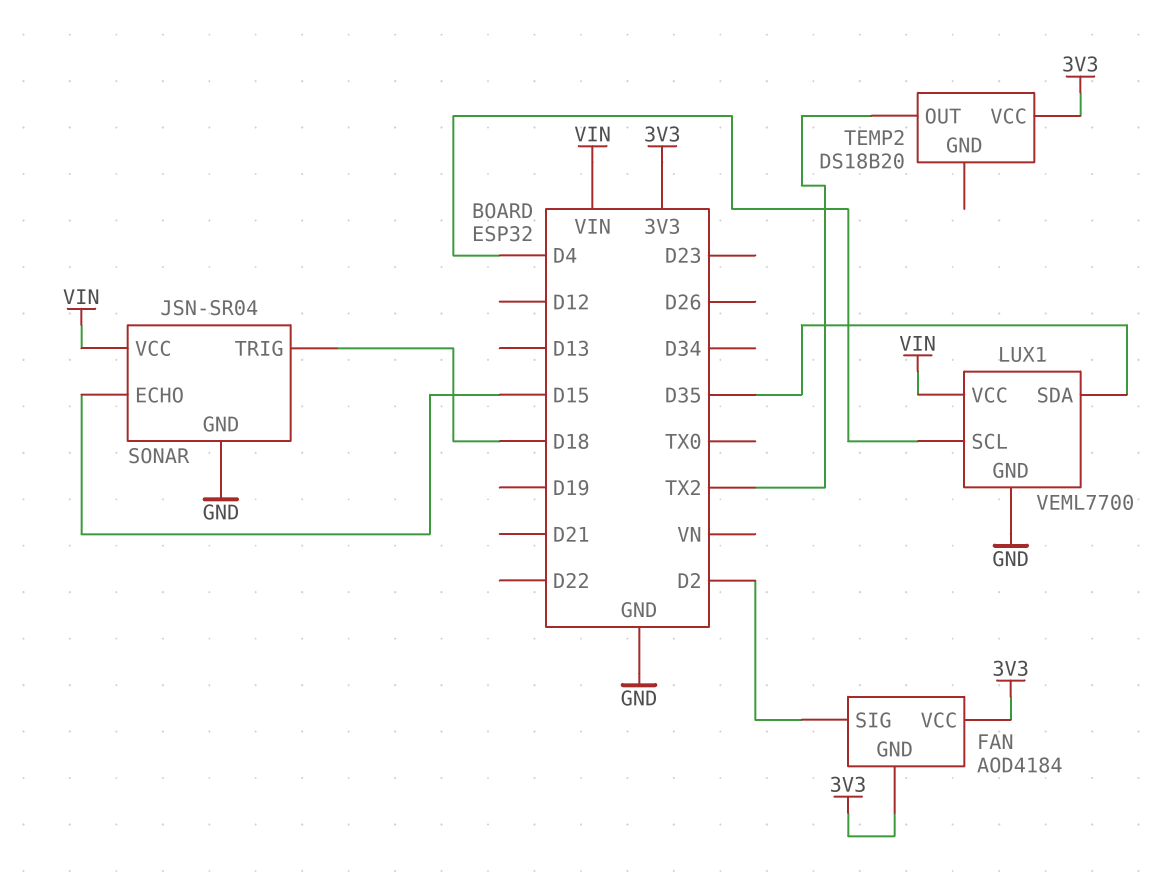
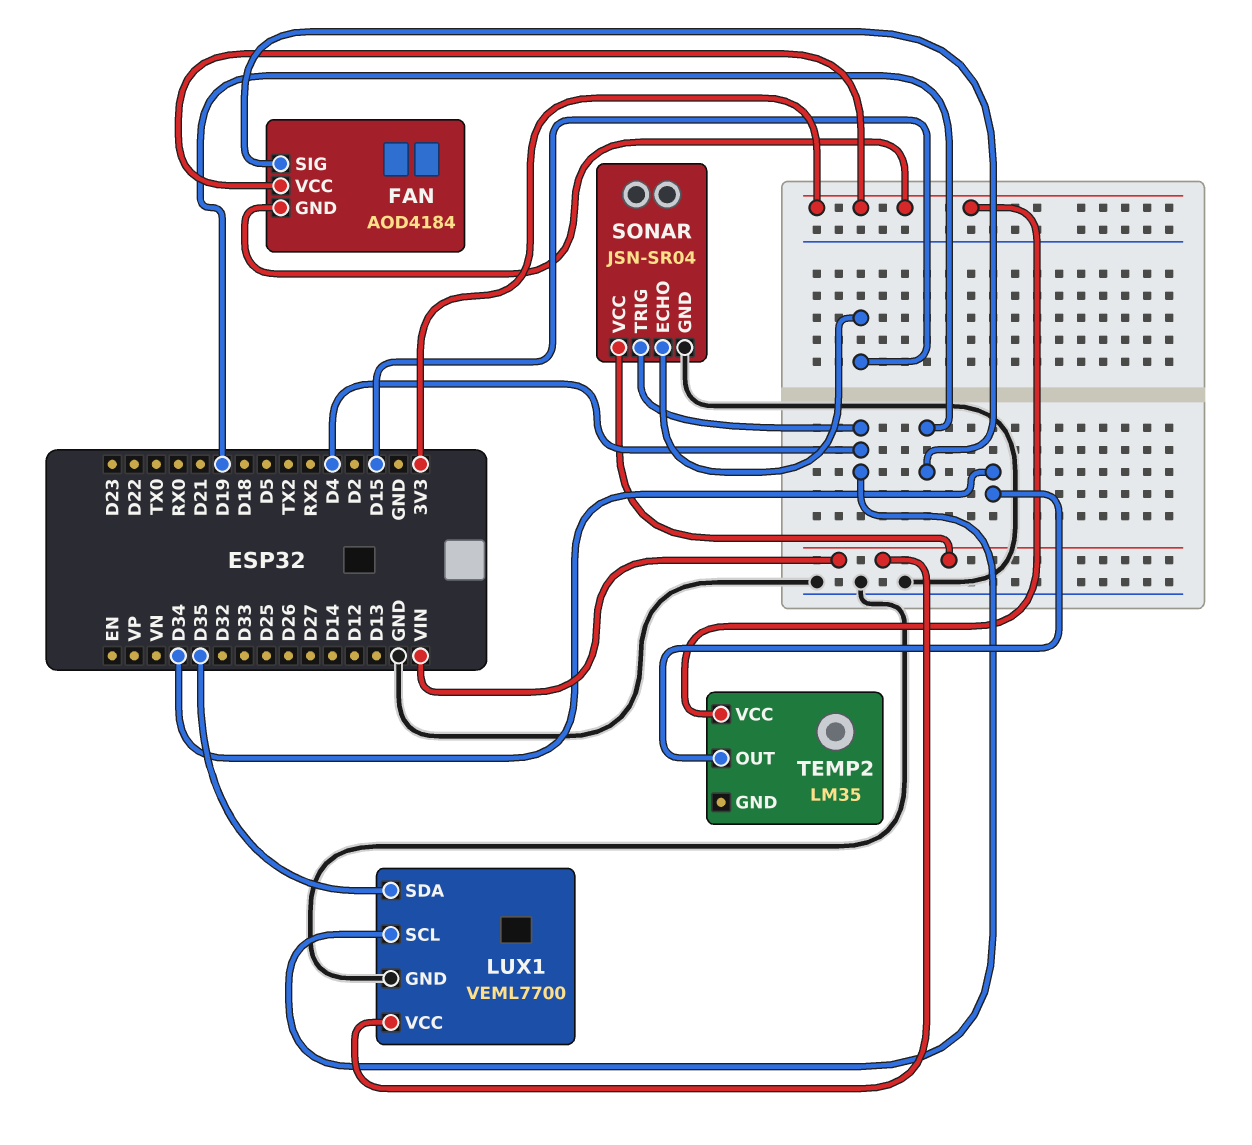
FAN pin SIG: D2 -> D19
SONAR pin TRIG: D18 -> D4
TEMP2: DS18B20 -> LM35
TEMP2 pin OUT: TX2 -> D34

